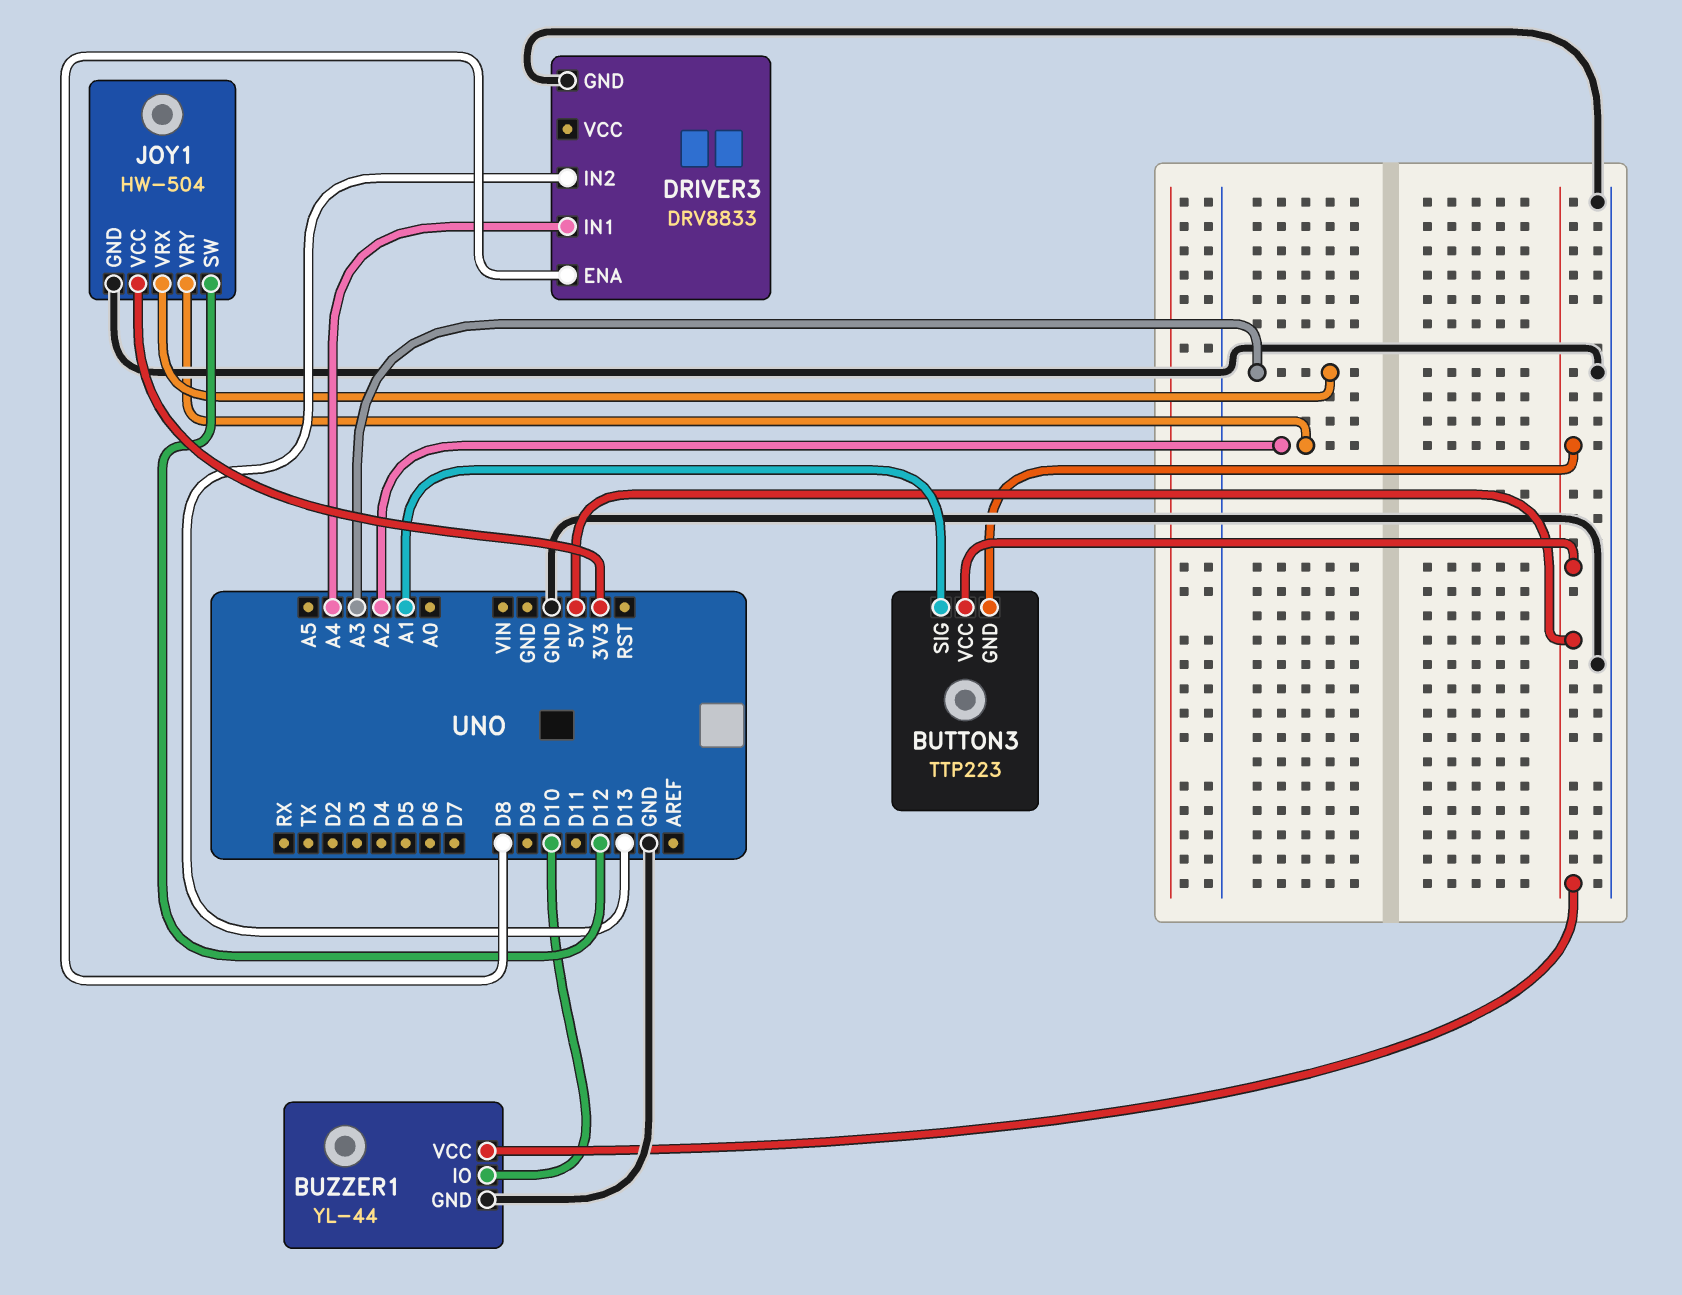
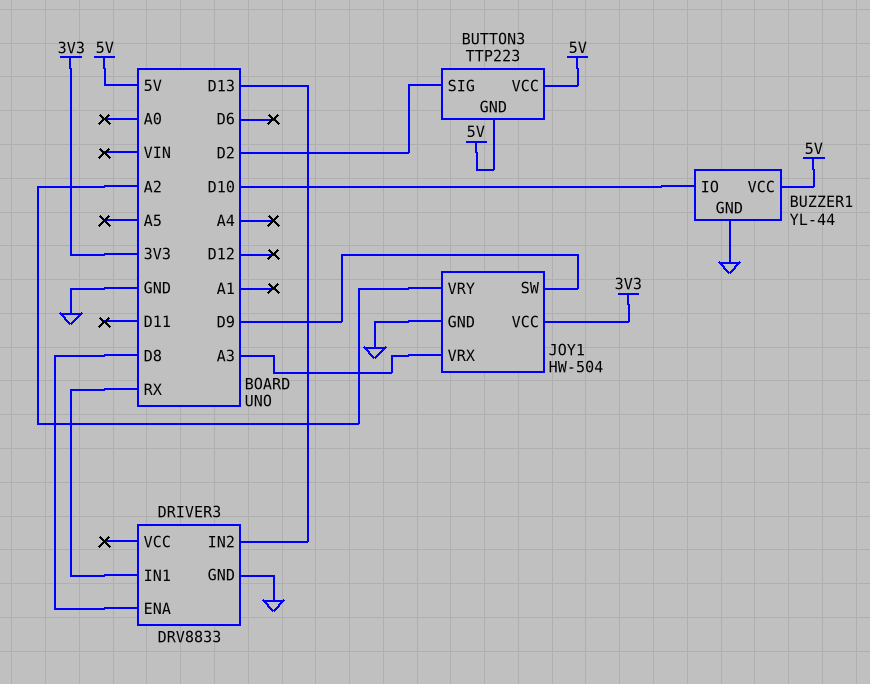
BUTTON3 pin SIG: A1 -> D2
DRIVER3 pin IN1: A4 -> RX
JOY1 pin SW: D12 -> D9

